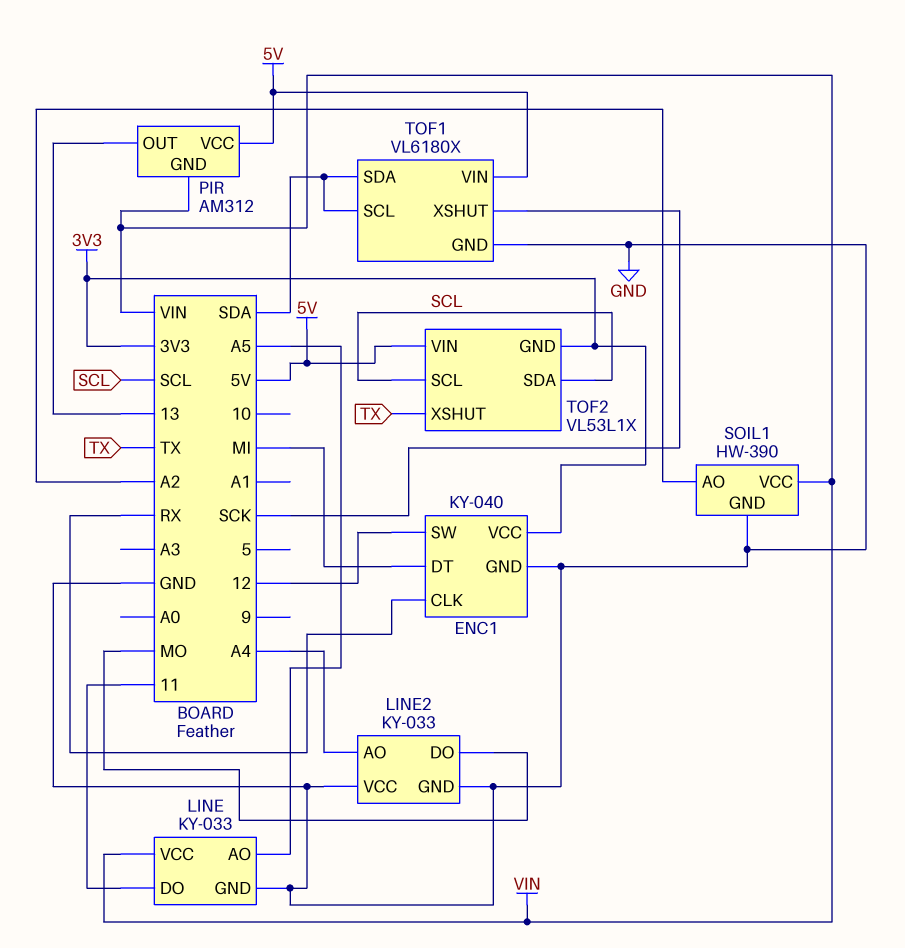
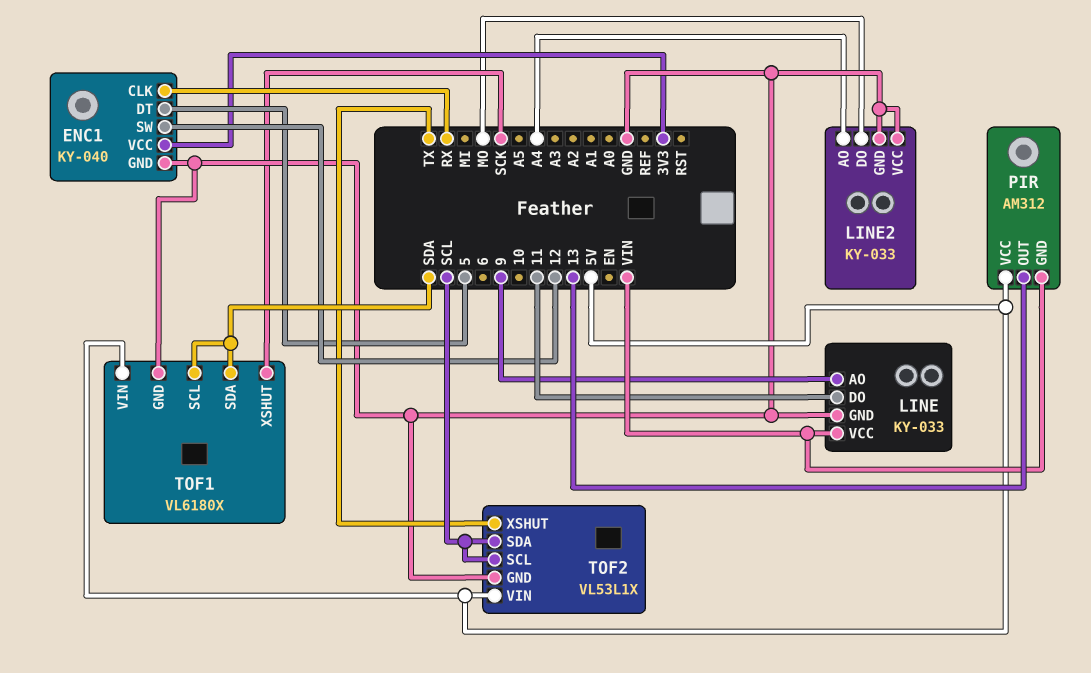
ENC1 pin DT: MI -> 5
LINE pin AO: A5 -> 9
SOIL1: HW-390 -> none
SOIL1 pin AO: A2 -> none
SOIL1 pin GND: GND -> none
SOIL1 pin VCC: VIN -> none
TOF2 pin GND: 3V3 -> GND

